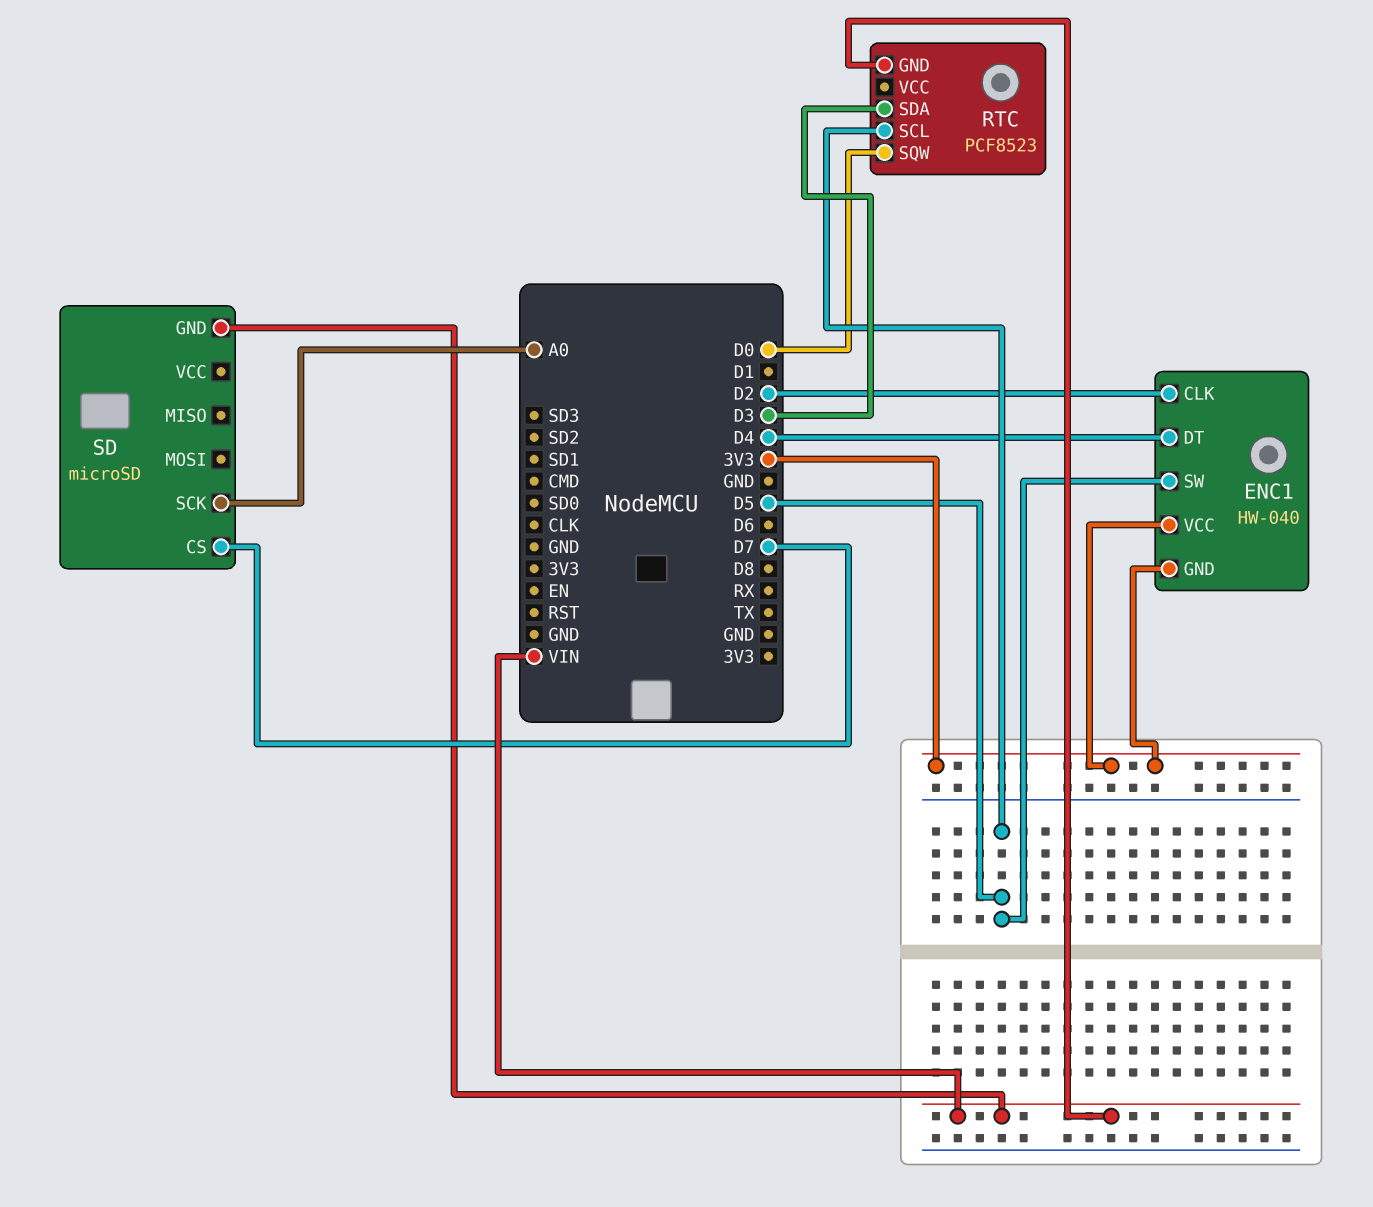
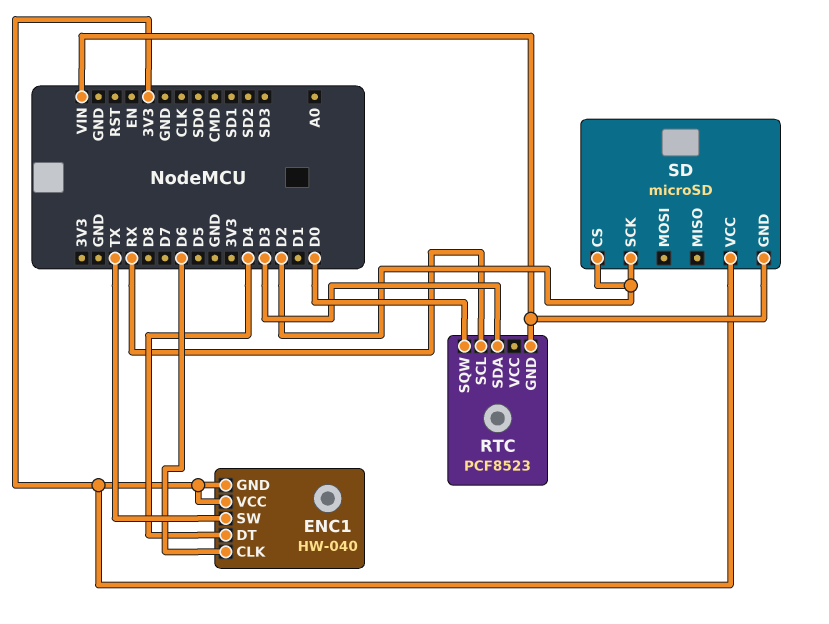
ENC1 pin CLK: D2 -> D6
ENC1 pin SW: D5 -> TX
RTC pin SCL: D5 -> RX
SD pin CS: D7 -> D2
SD pin SCK: A0 -> D2
SD pin VCC: none -> 3V3

